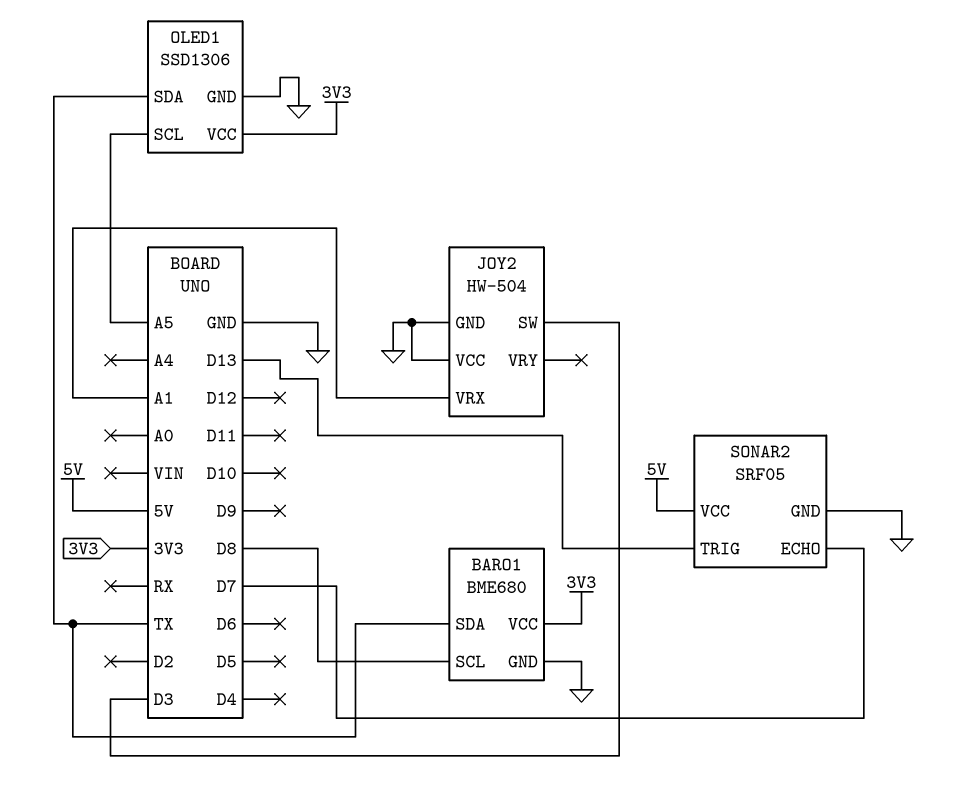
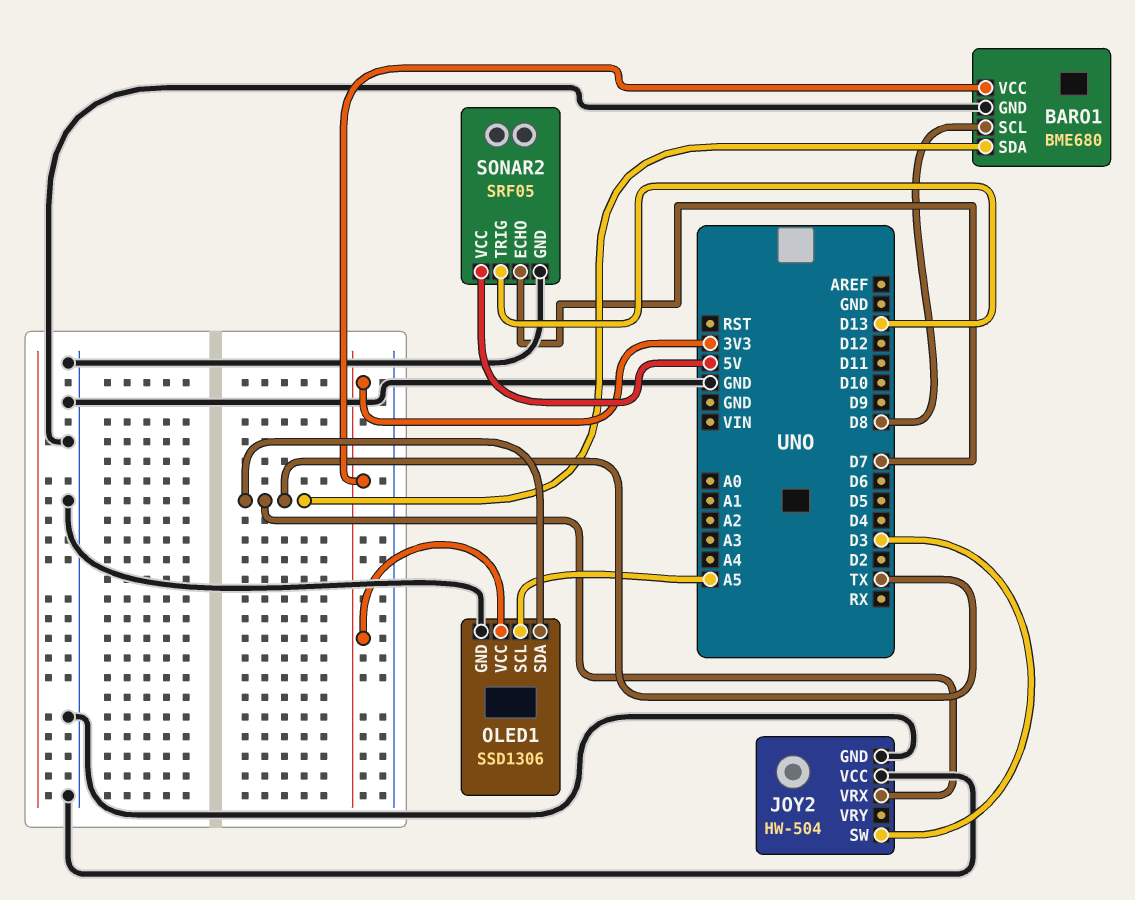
JOY2 pin VRX: A1 -> TX

